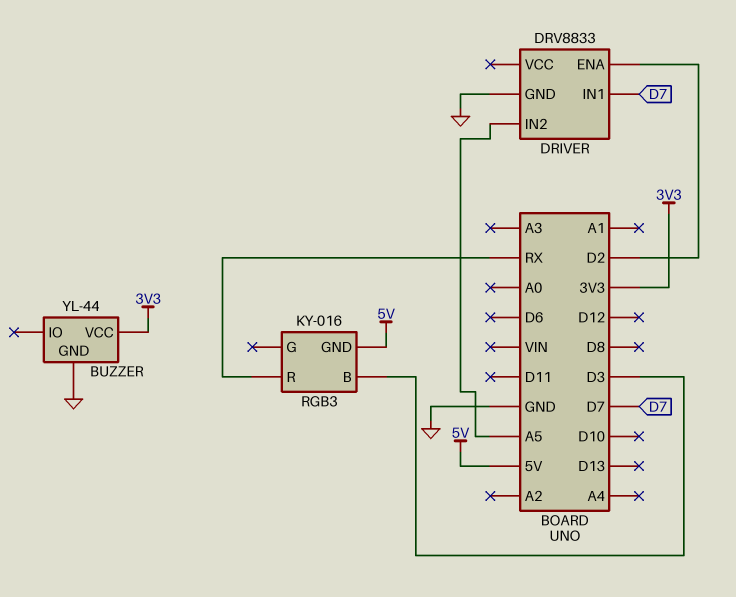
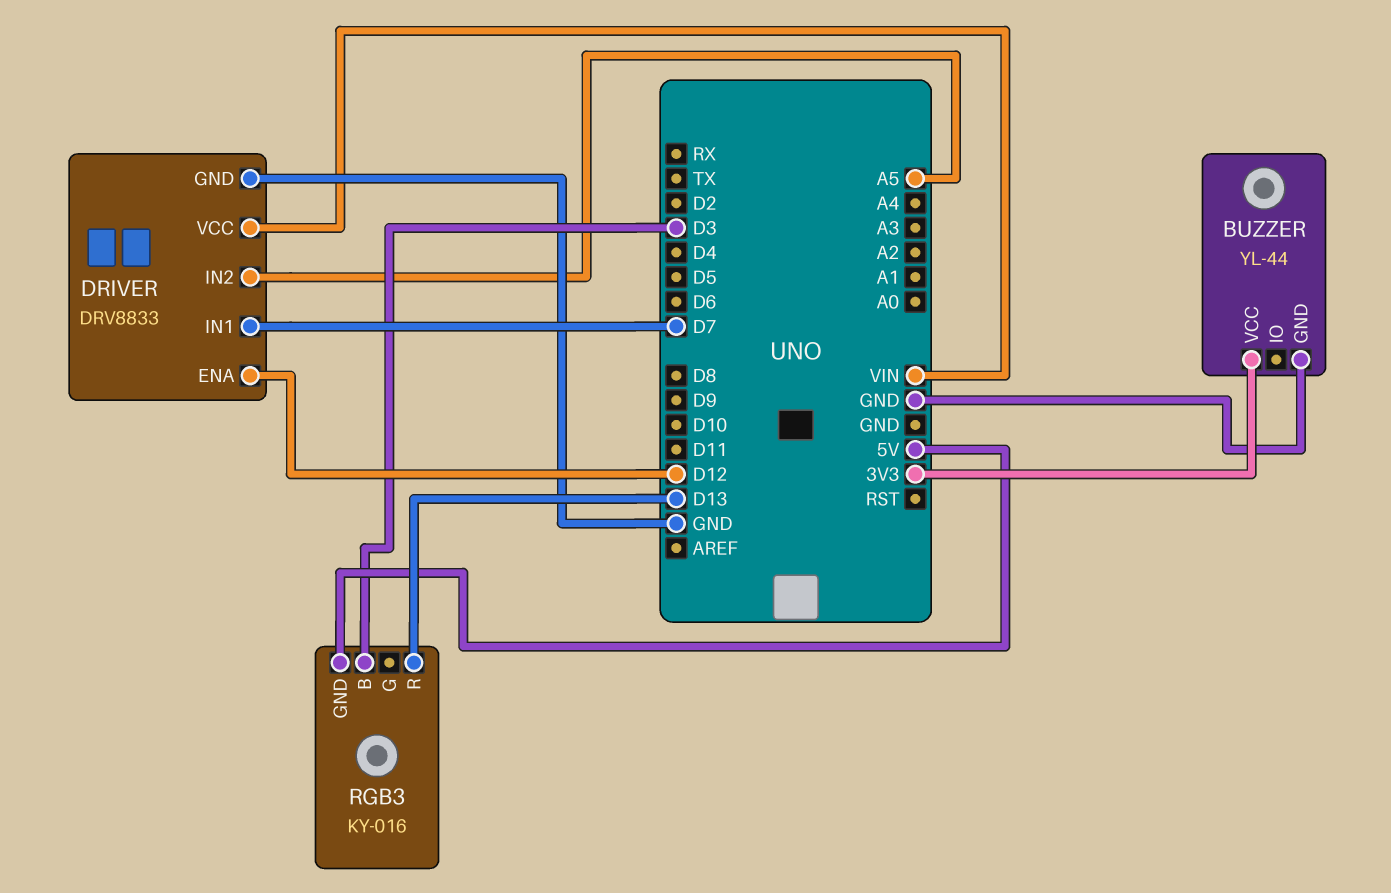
DRIVER pin ENA: D2 -> D12
DRIVER pin VCC: none -> VIN
RGB3 pin R: RX -> D13

